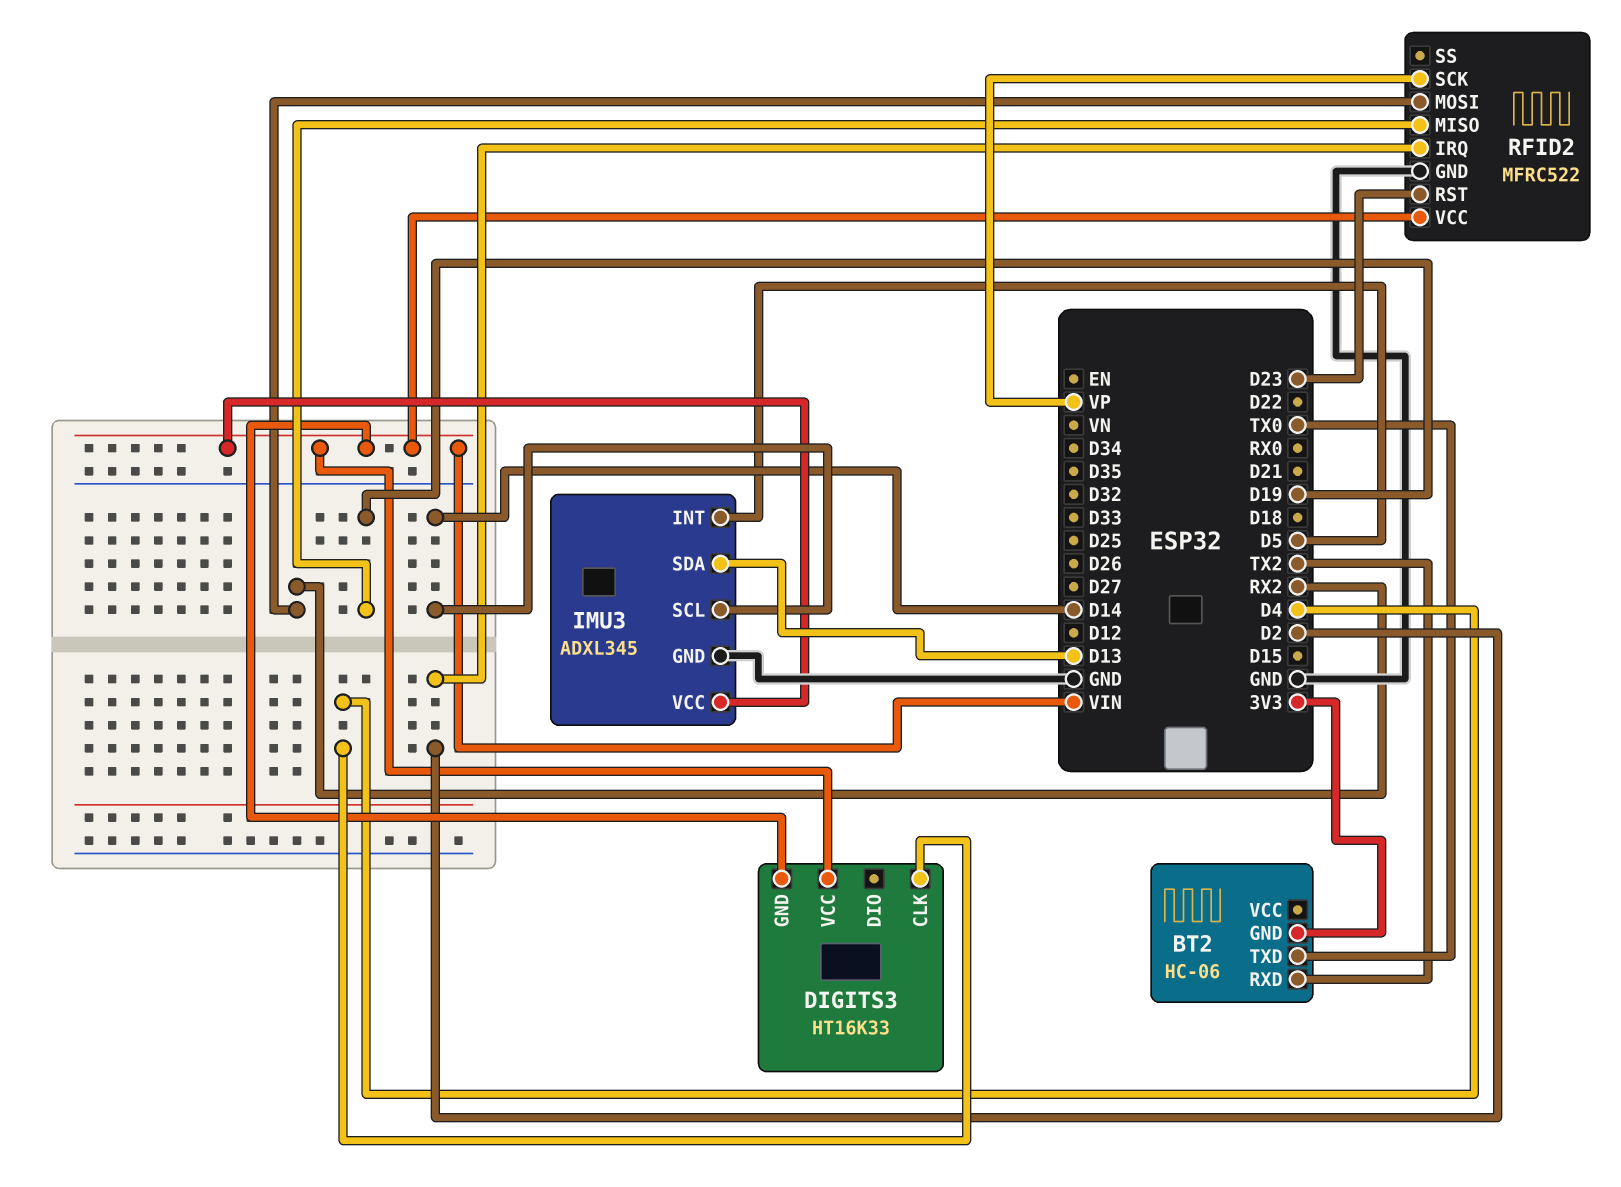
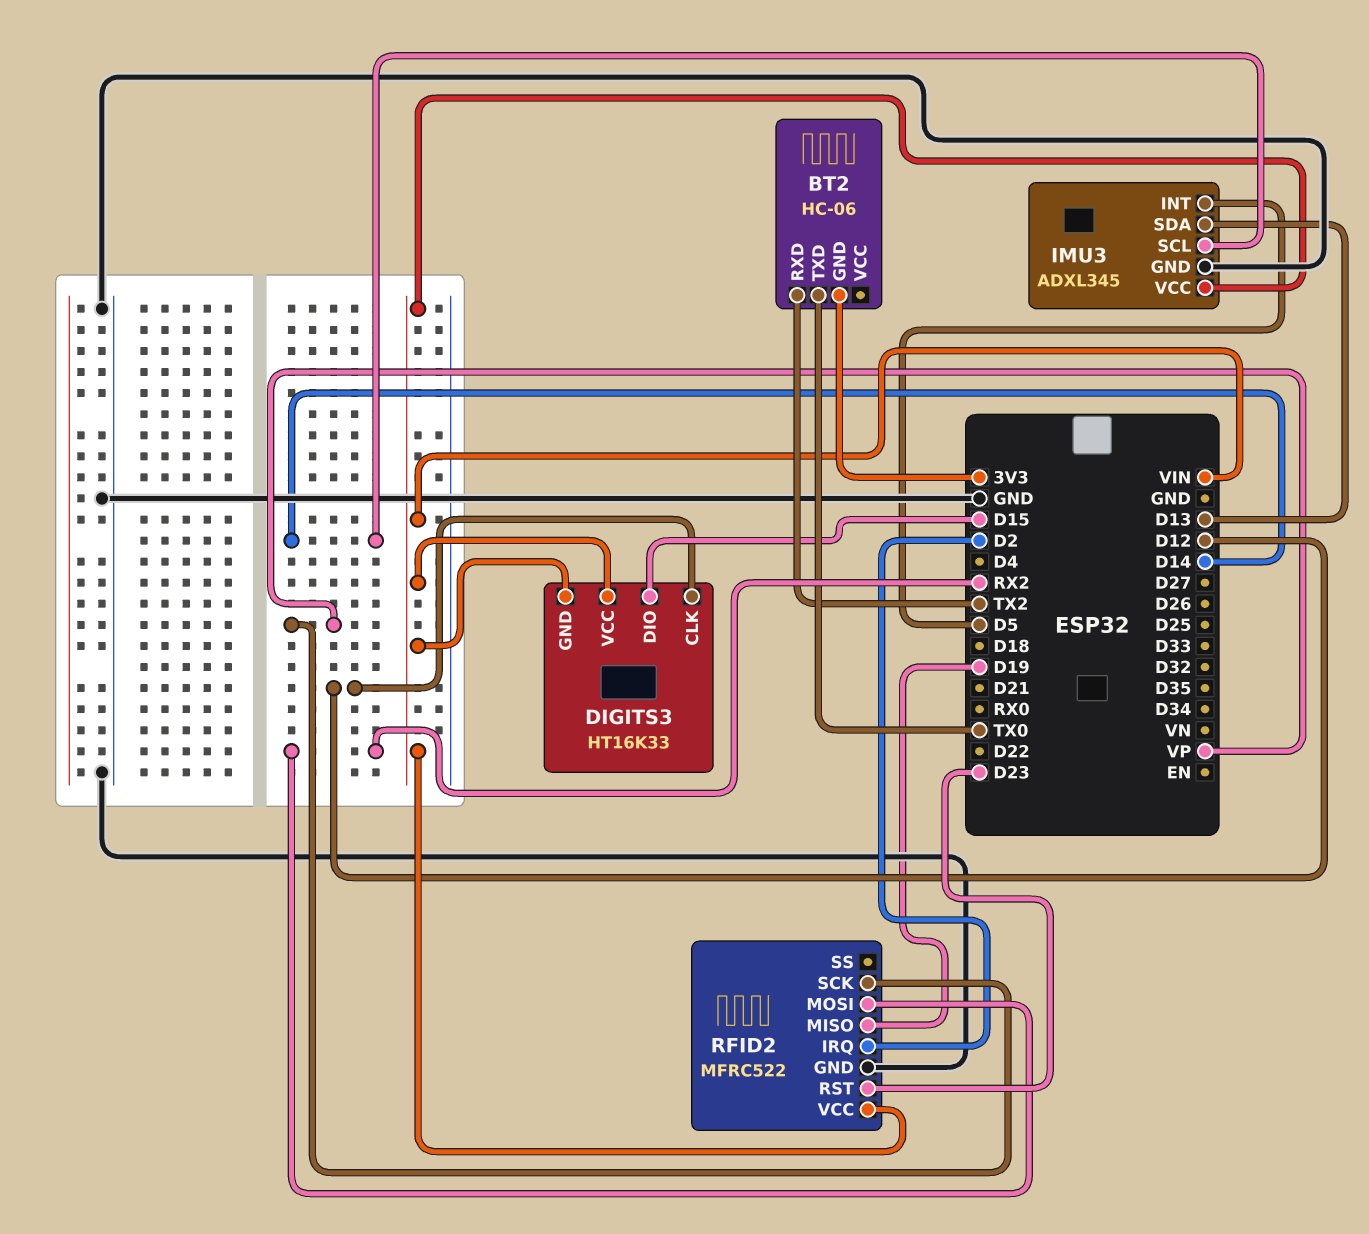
DIGITS3 pin CLK: D4 -> D12
DIGITS3 pin DIO: none -> D15

